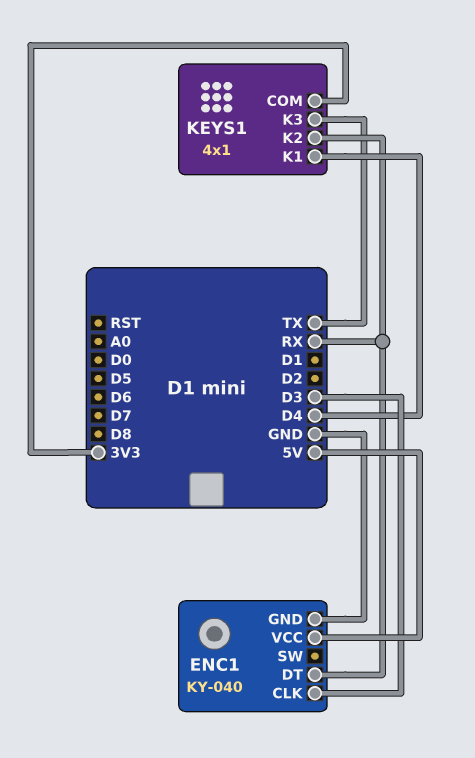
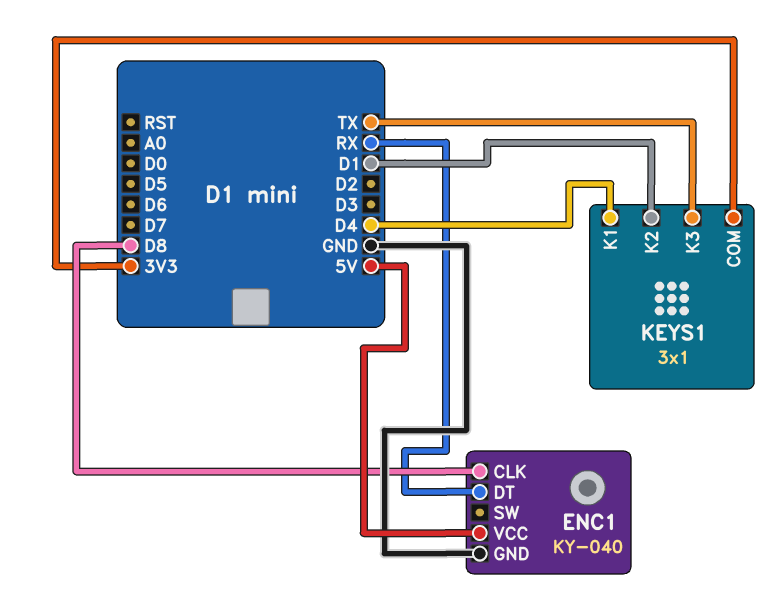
ENC1 pin CLK: D3 -> D8
KEYS1: 4x1 -> 3x1
KEYS1 pin K2: RX -> D1

